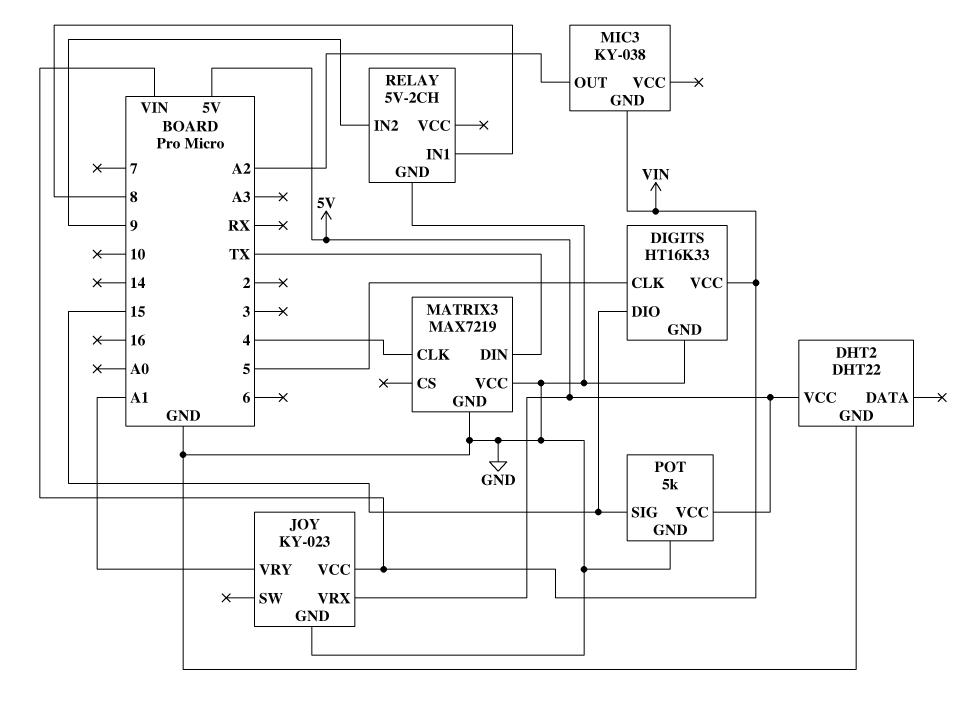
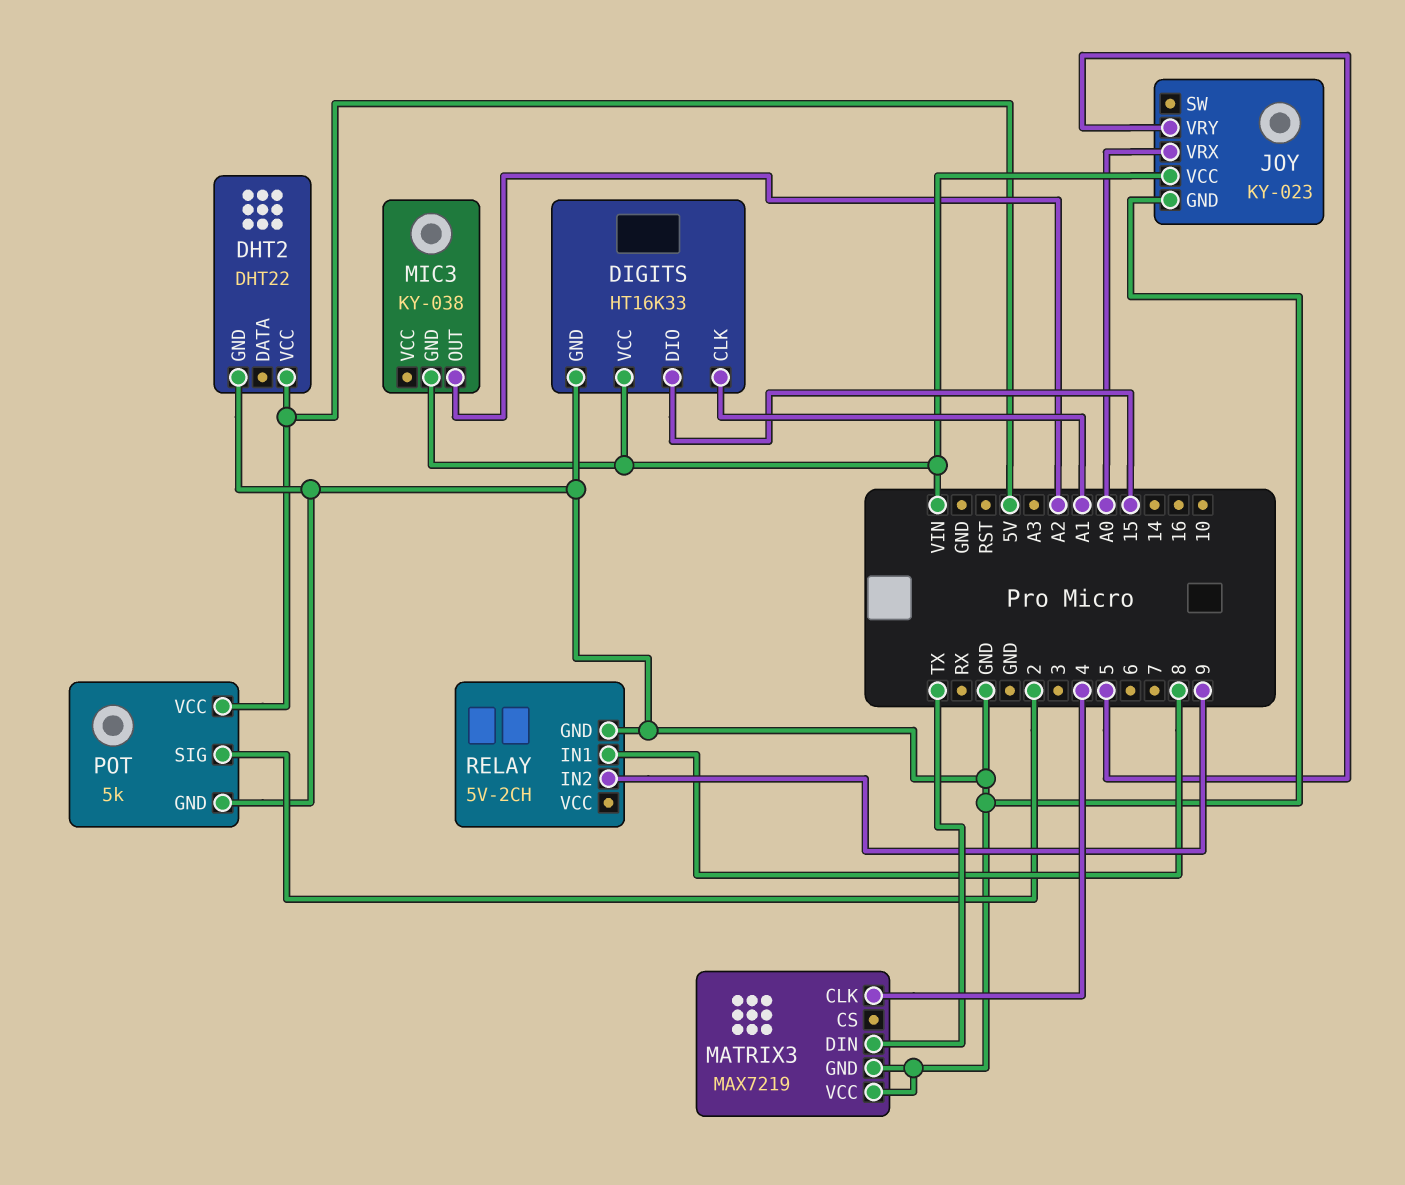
DIGITS pin CLK: 5 -> A1
JOY pin VRX: 5V -> A0
JOY pin VRY: A1 -> 5
POT pin SIG: 15 -> 2

